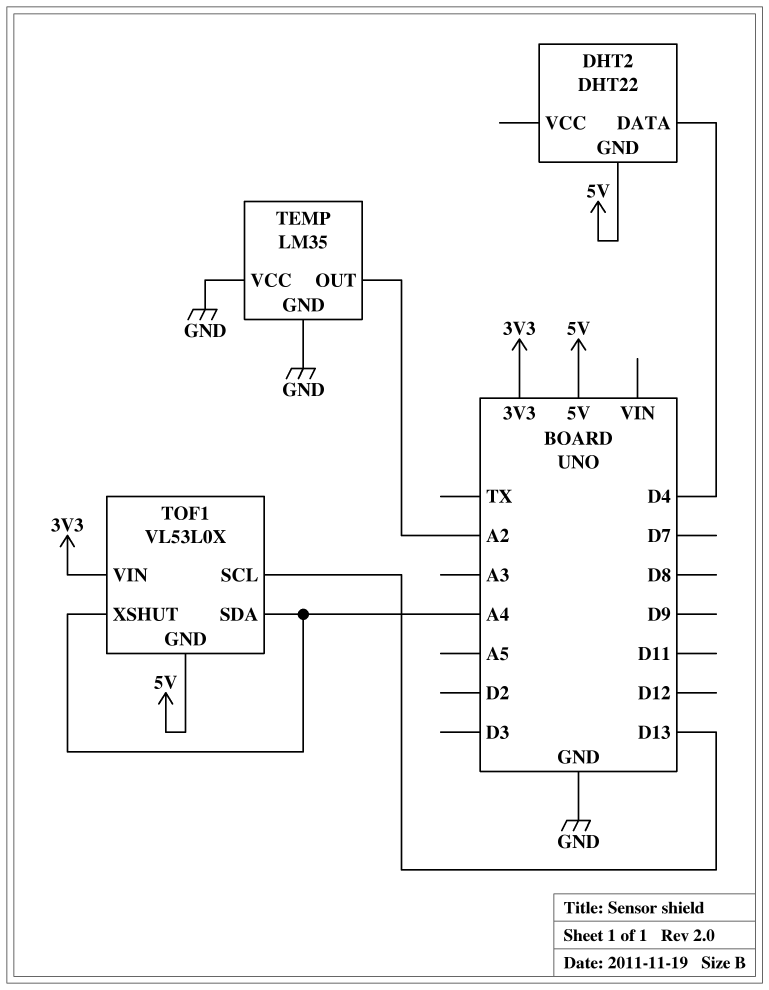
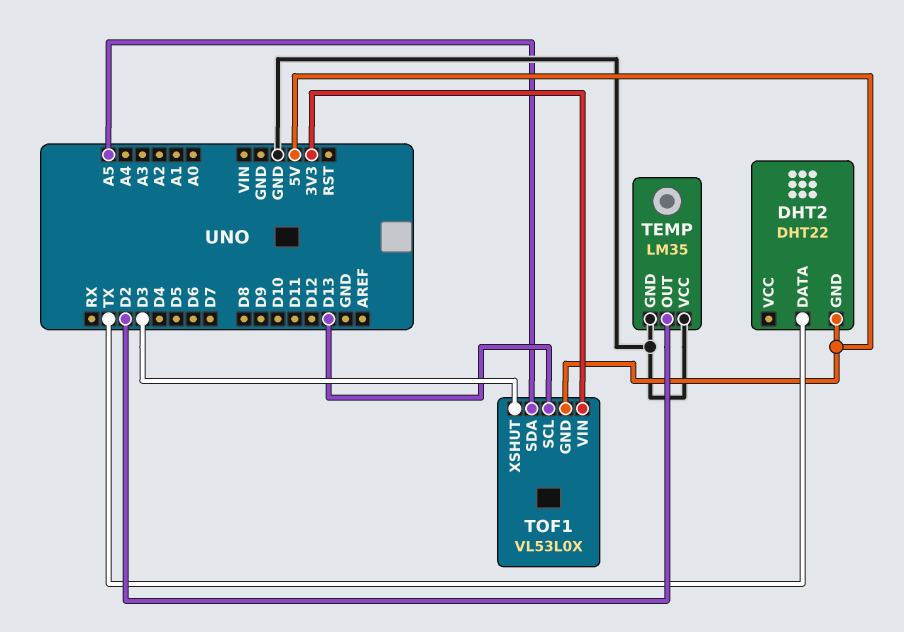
DHT2 pin DATA: D4 -> TX
TEMP pin OUT: A2 -> D2
TOF1 pin SDA: A4 -> A5
TOF1 pin XSHUT: A4 -> D3

